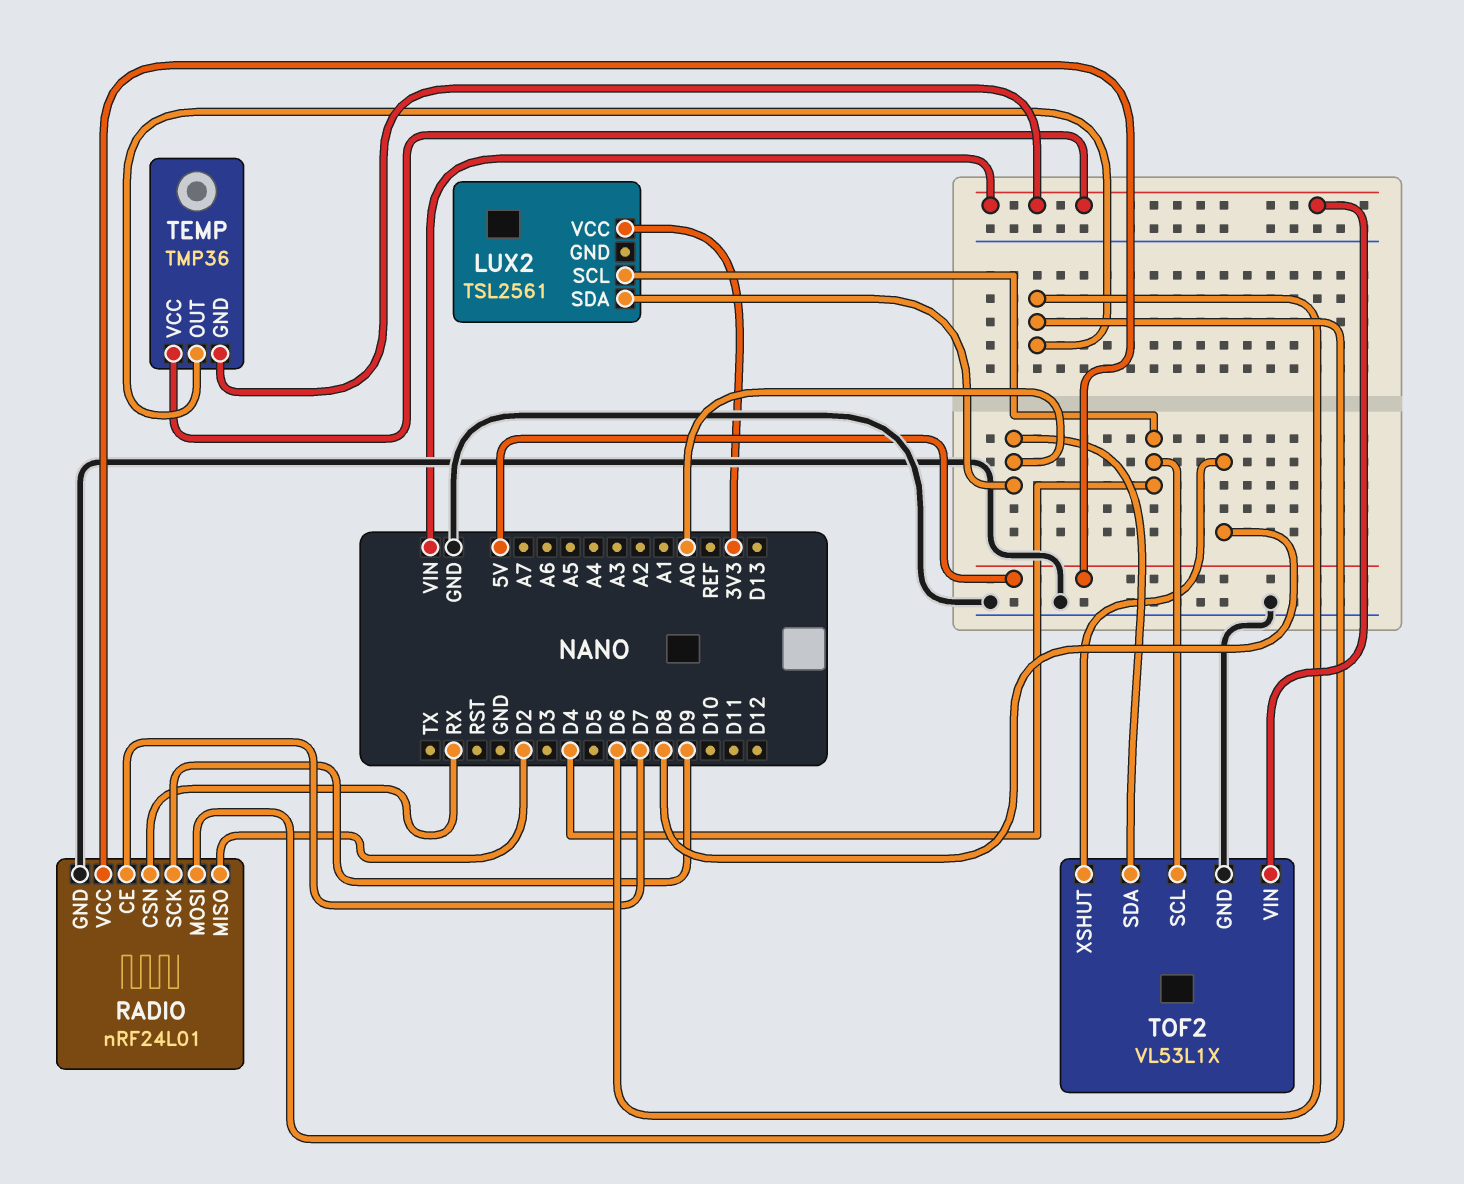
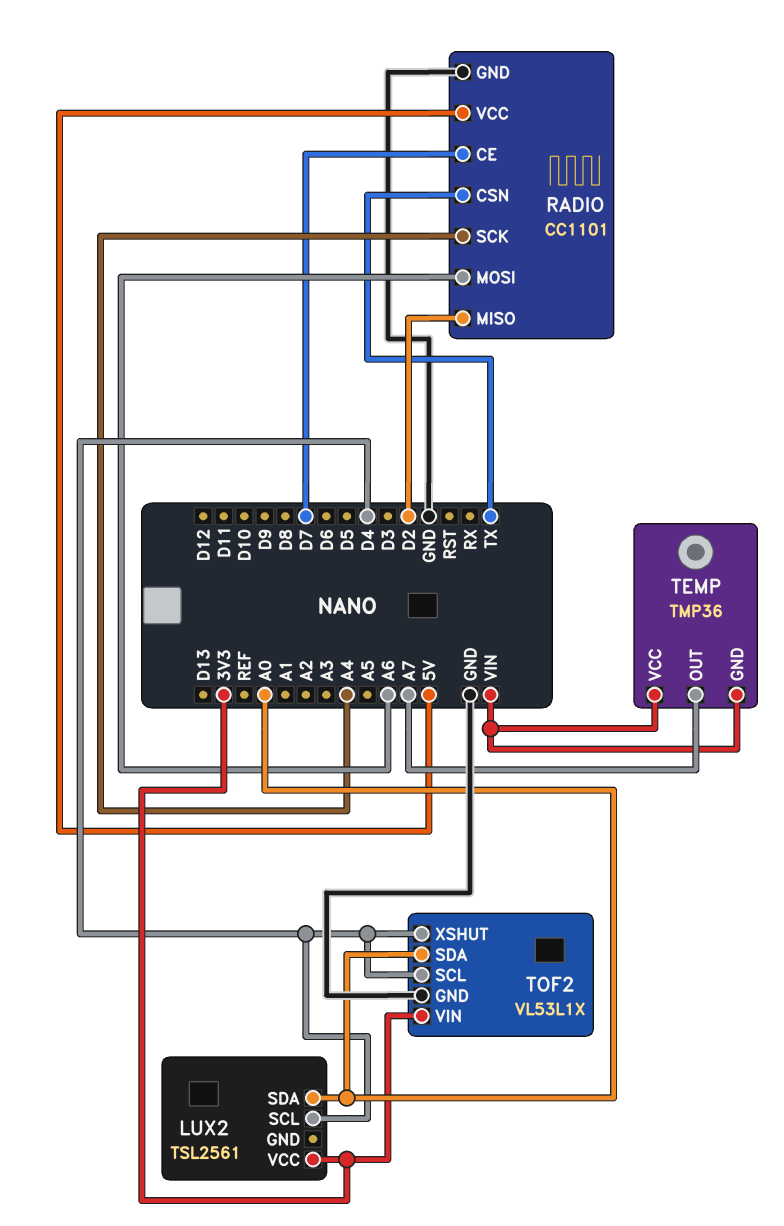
RADIO: nRF24L01 -> CC1101
RADIO pin CSN: RX -> TX
RADIO pin MOSI: D6 -> A6
RADIO pin SCK: D9 -> A4
TEMP pin OUT: D6 -> A7
TOF2 pin VIN: VIN -> 3V3
TOF2 pin XSHUT: D8 -> D4

